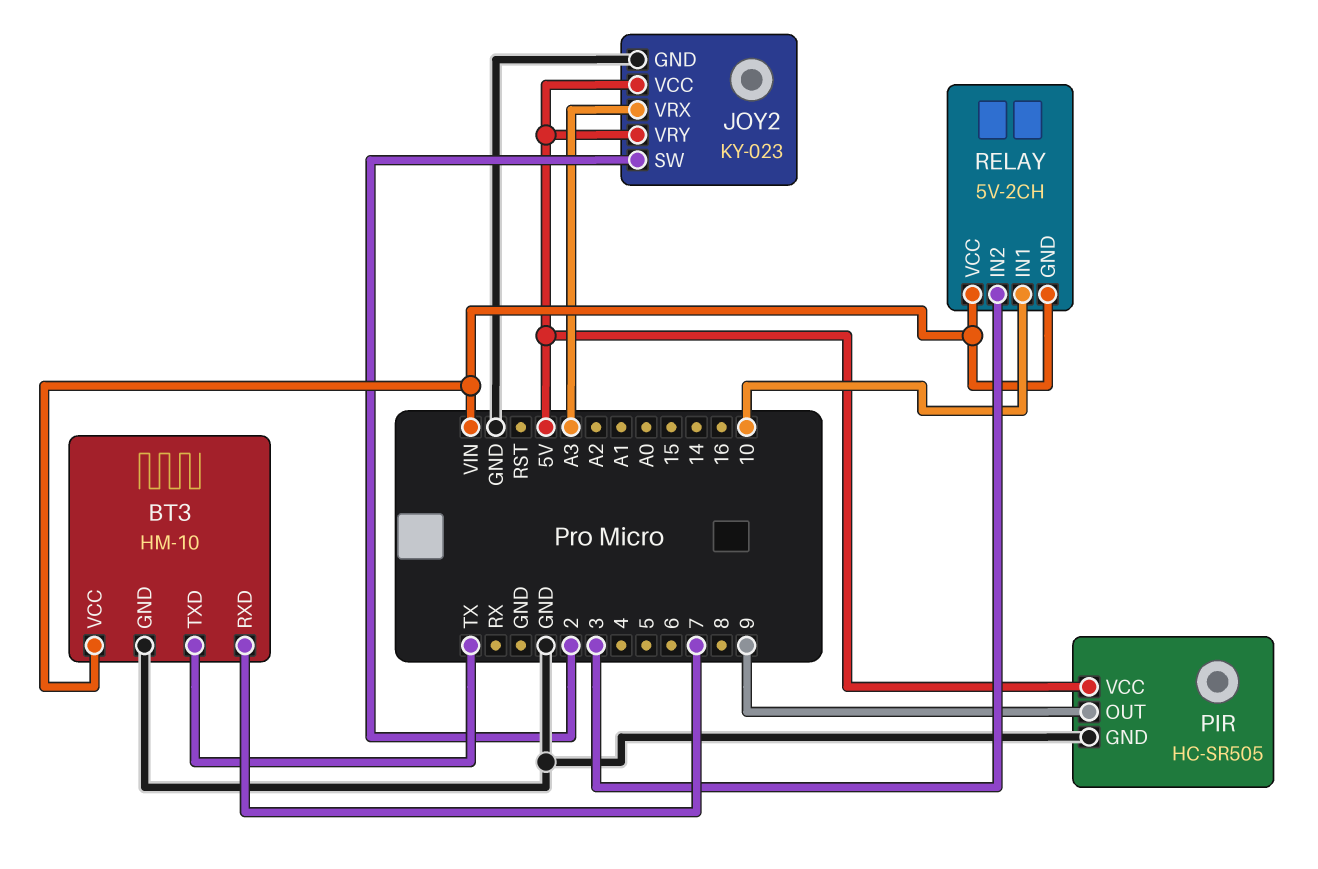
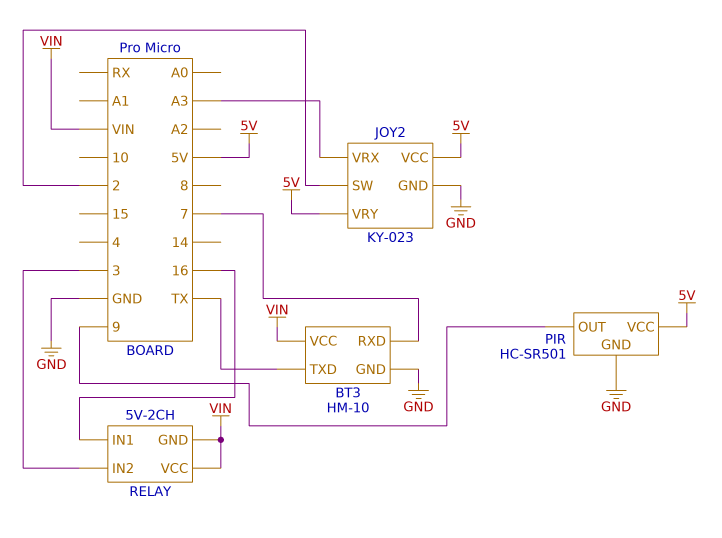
PIR: HC-SR505 -> HC-SR501
RELAY pin IN1: 10 -> 16

